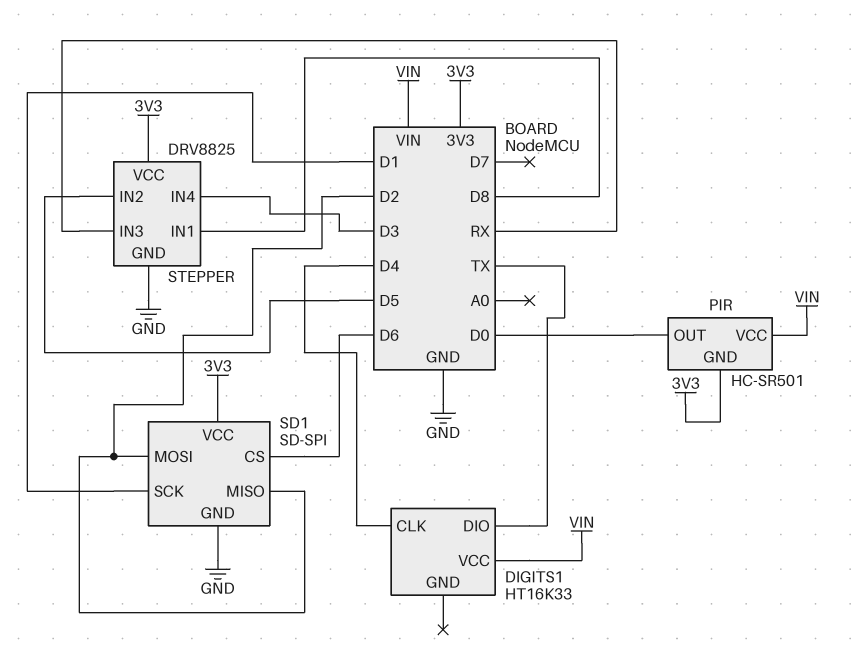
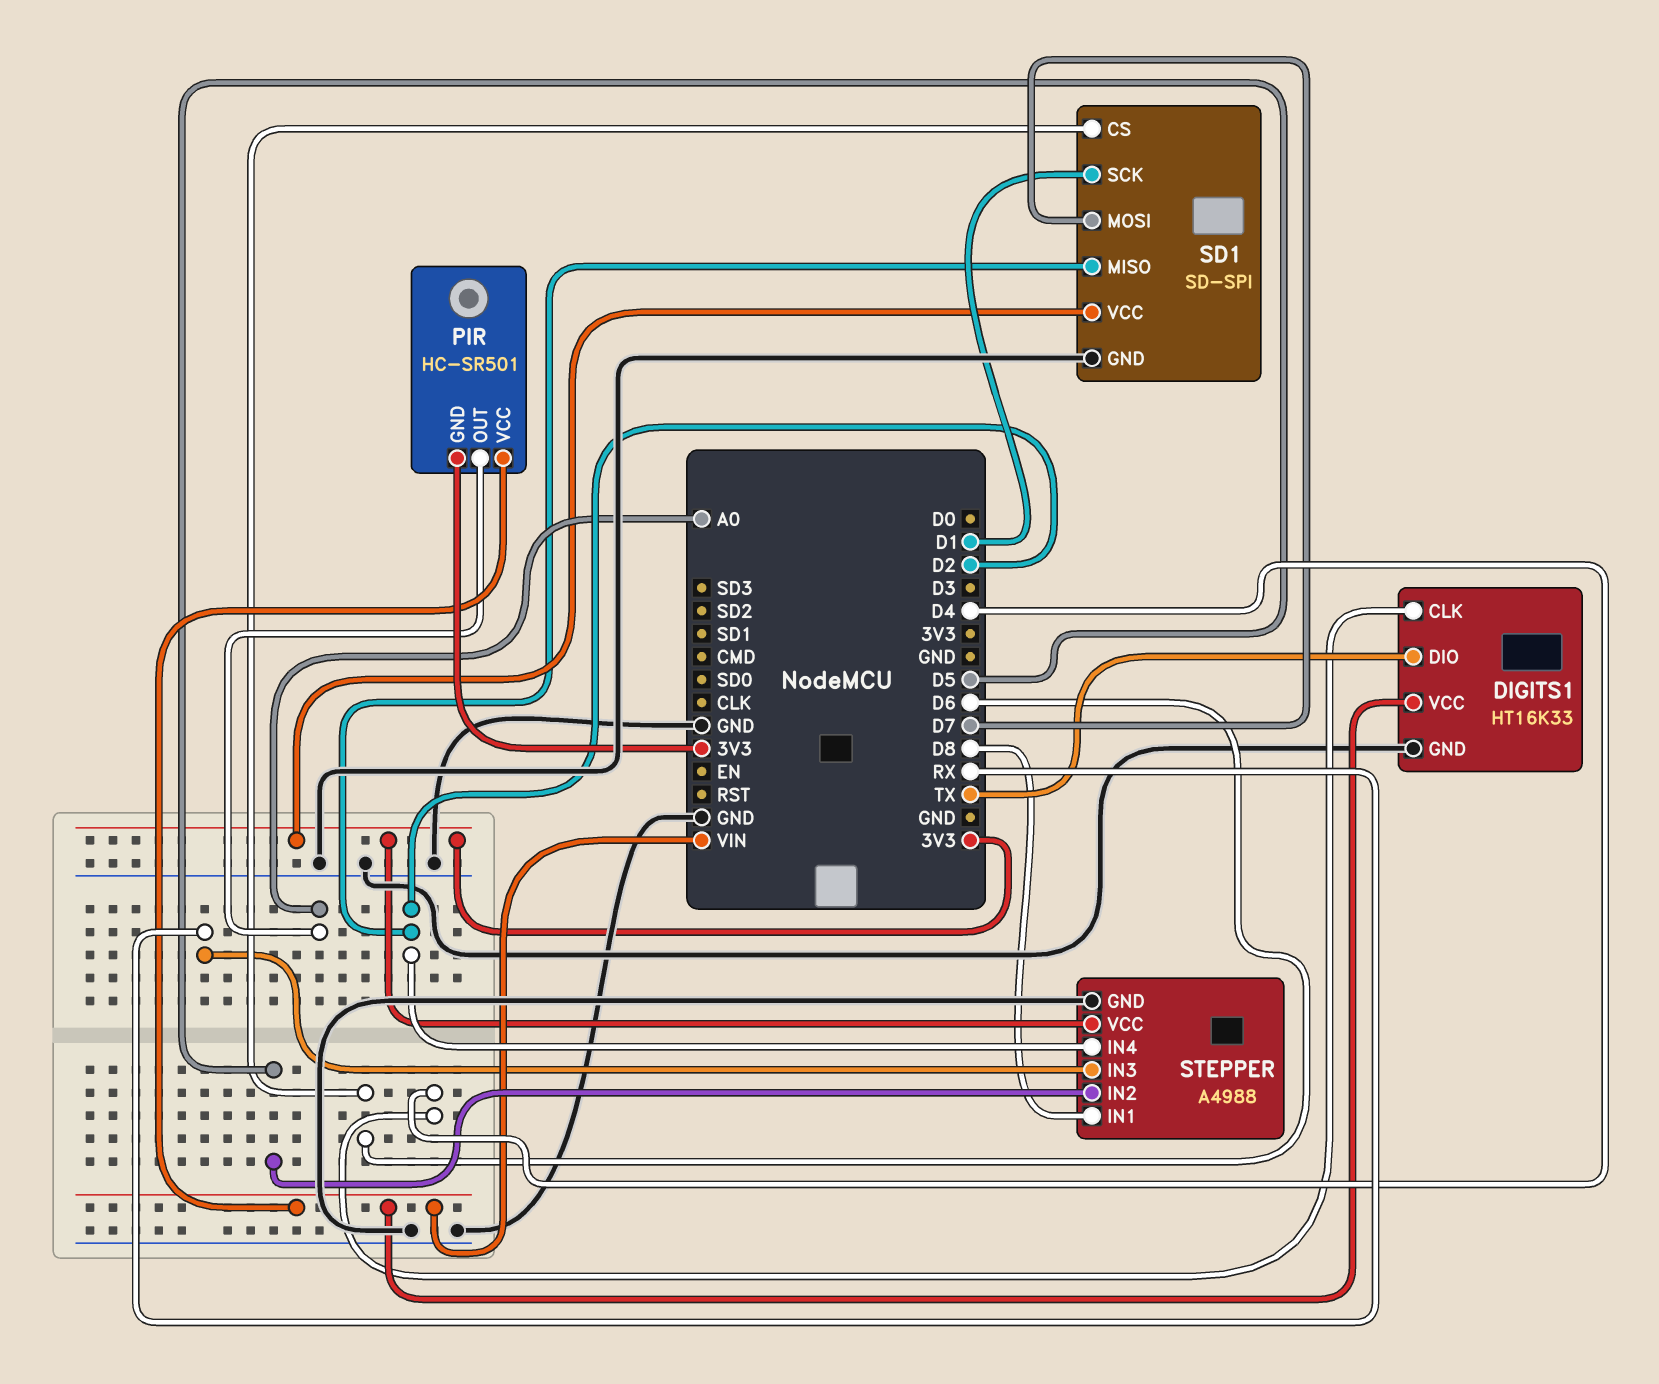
DIGITS1 pin GND: none -> GND
PIR pin OUT: D0 -> A0
SD1 pin MOSI: D2 -> D7
STEPPER: DRV8825 -> A4988
STEPPER pin IN4: D3 -> D2

